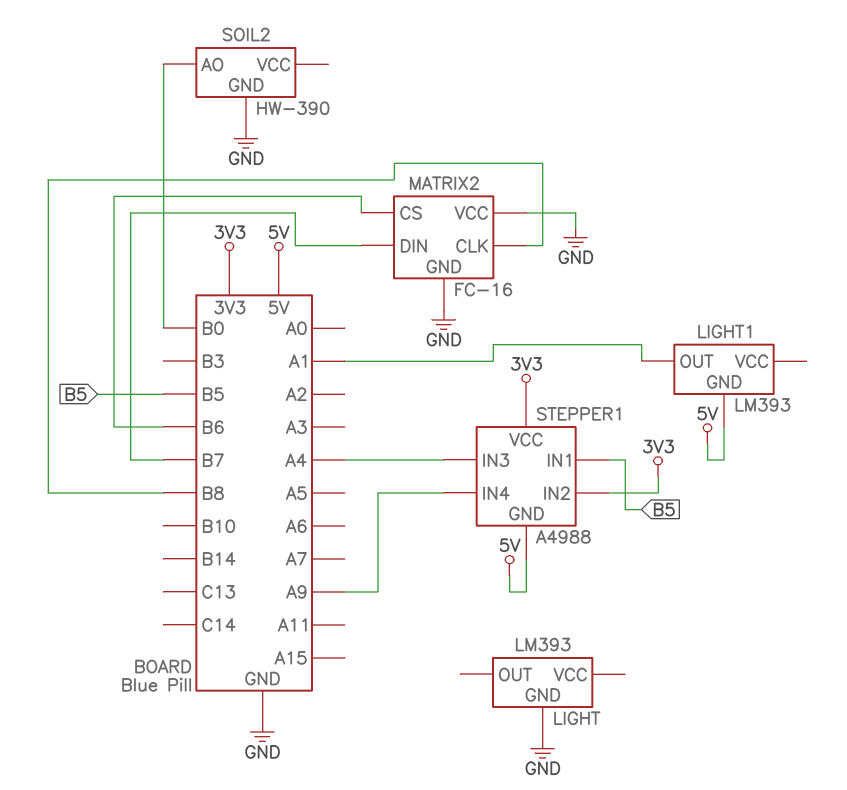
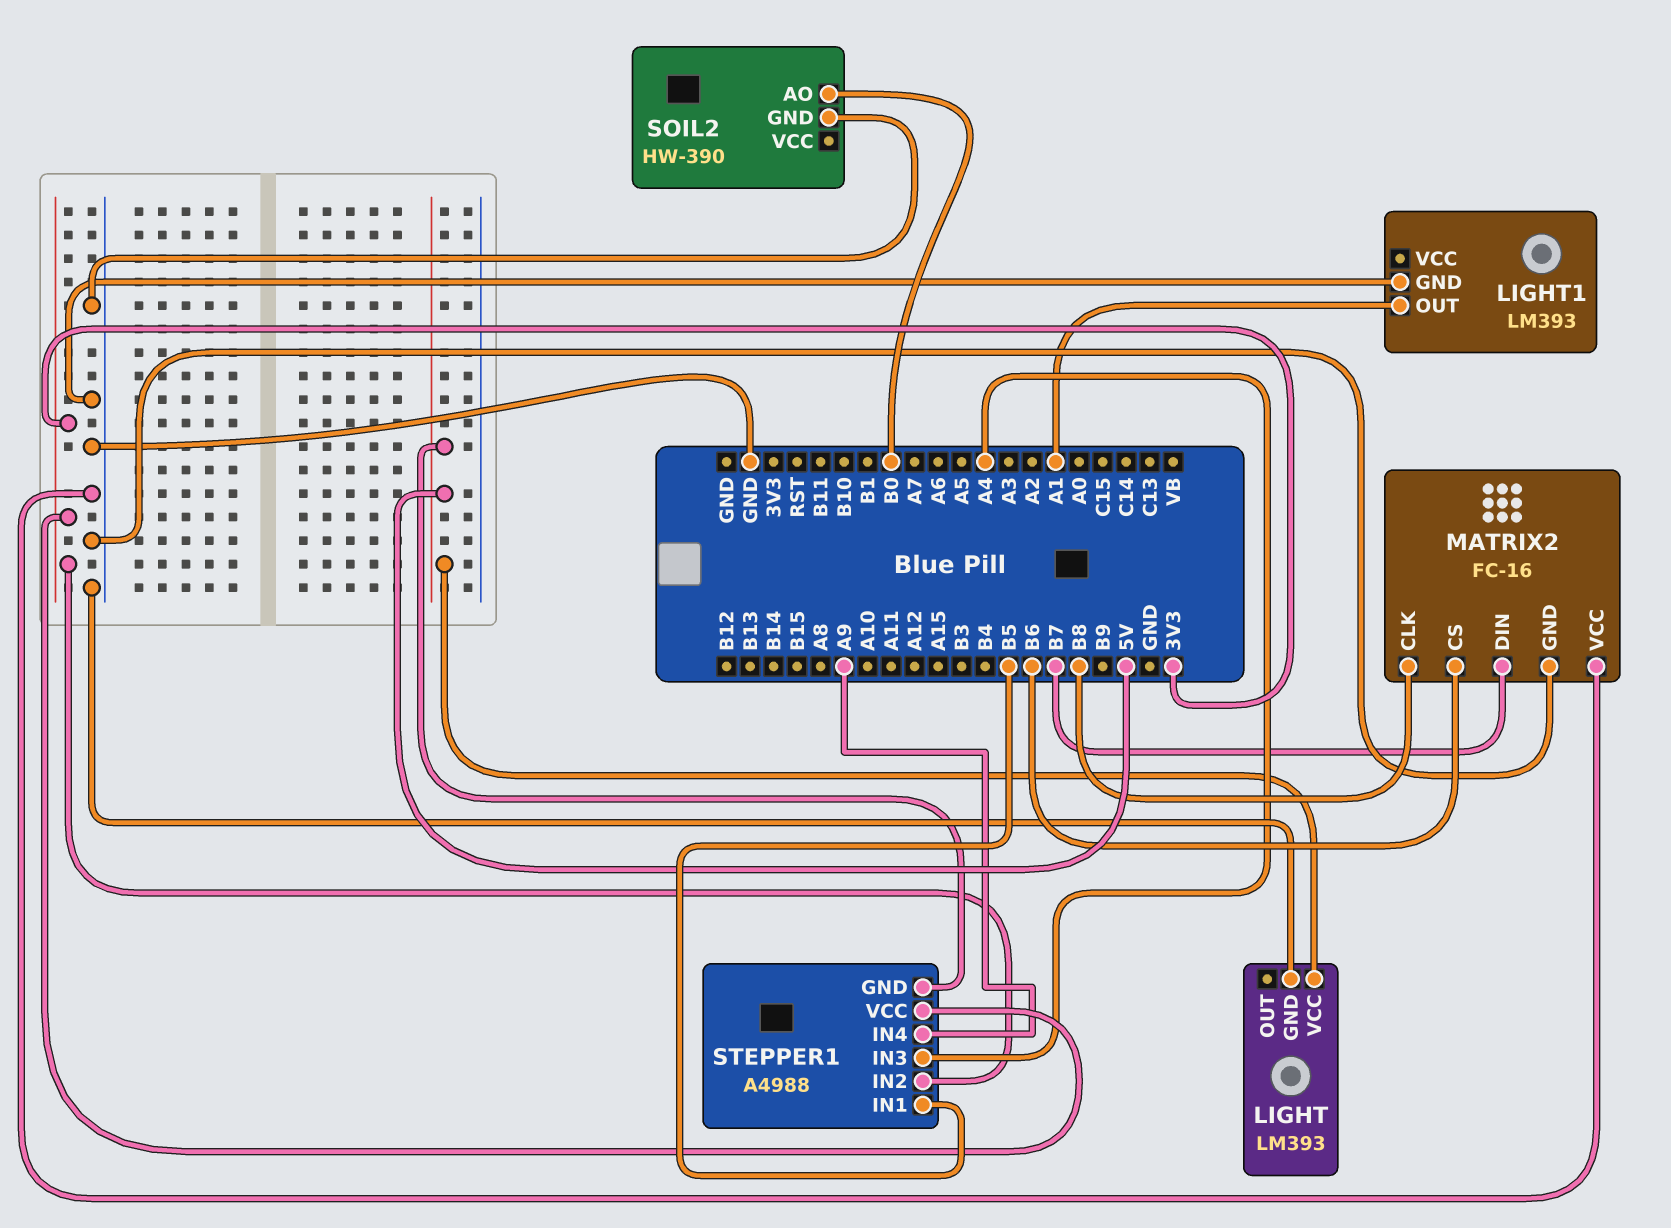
LIGHT pin VCC: none -> 5V
LIGHT1 pin GND: 5V -> GND

